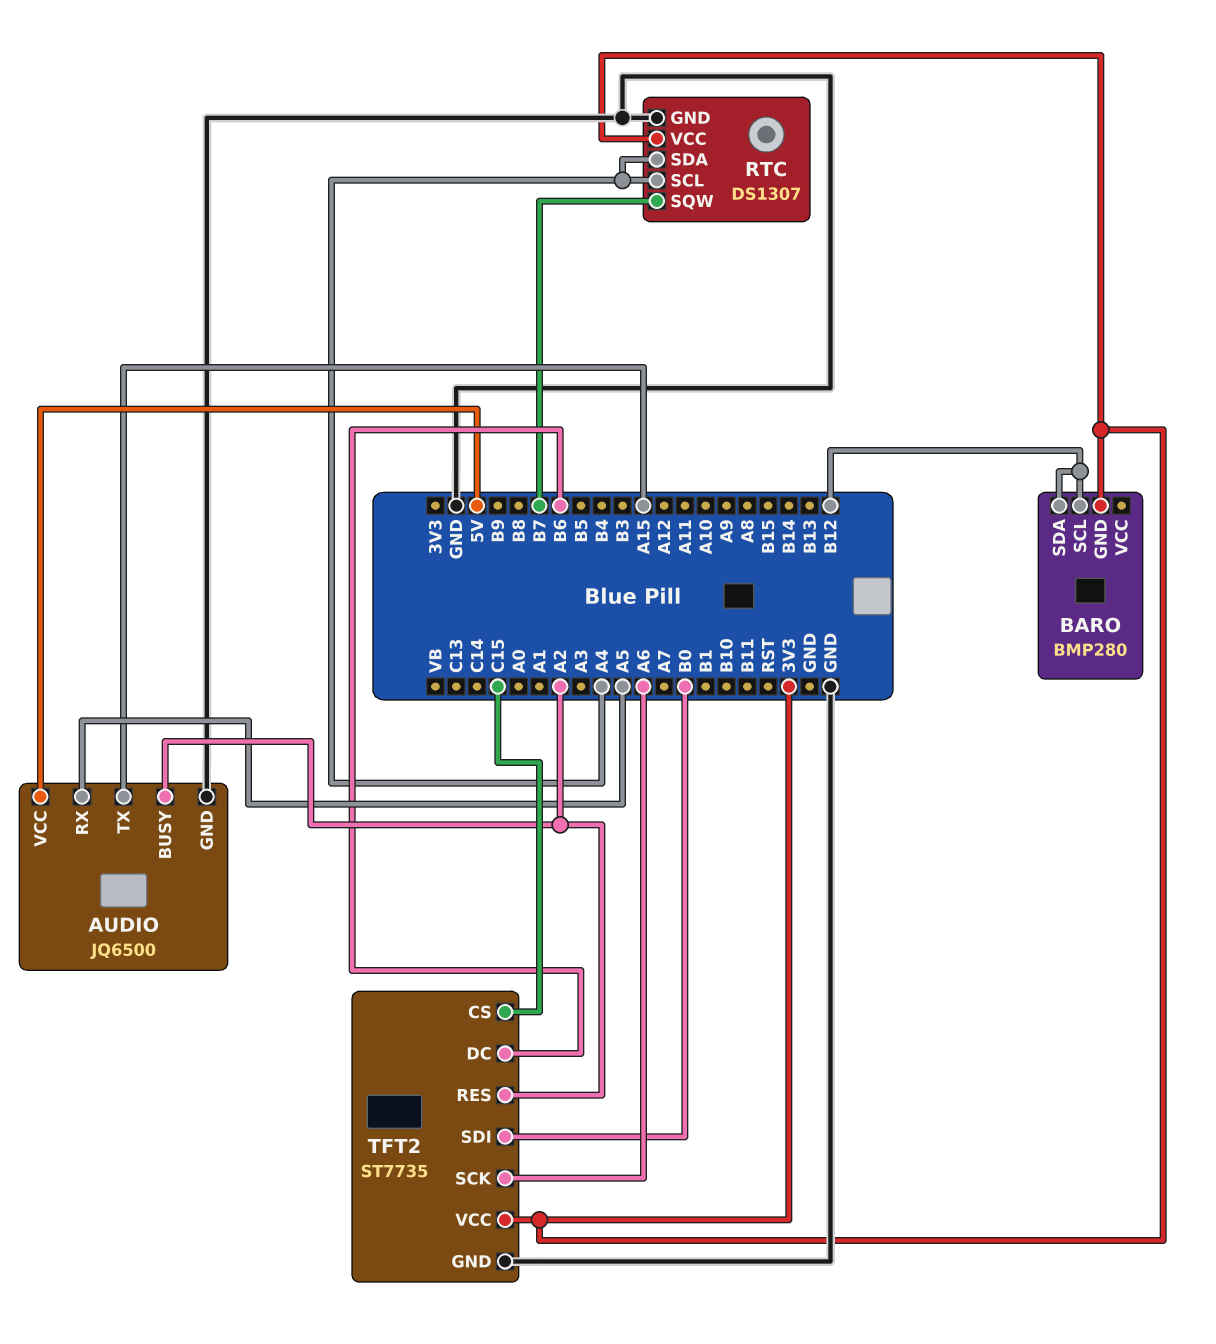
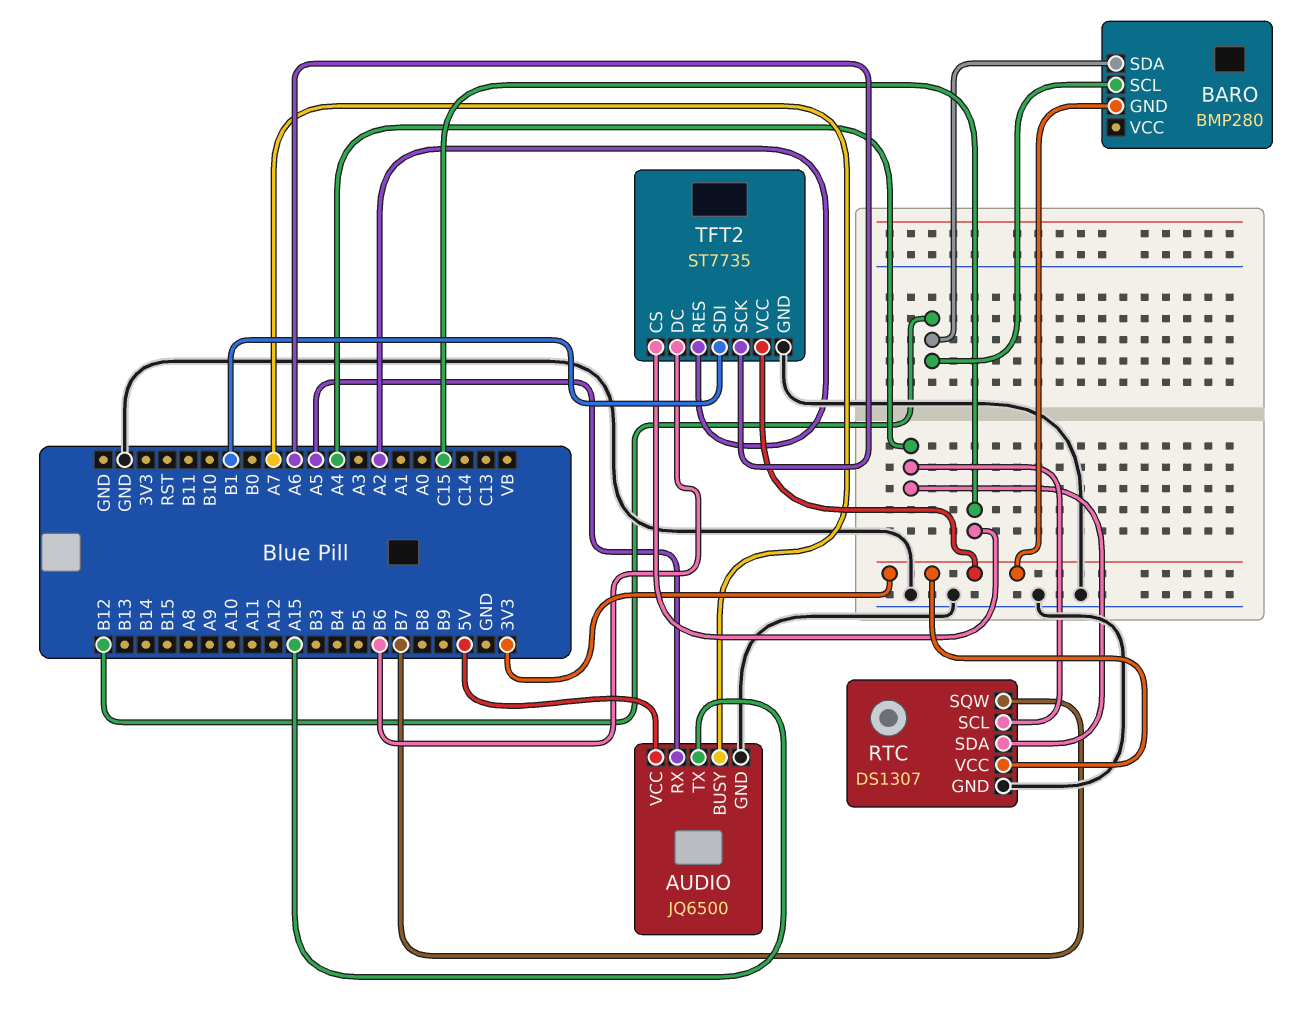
AUDIO pin BUSY: A2 -> A7
TFT2 pin SDI: B0 -> B1

